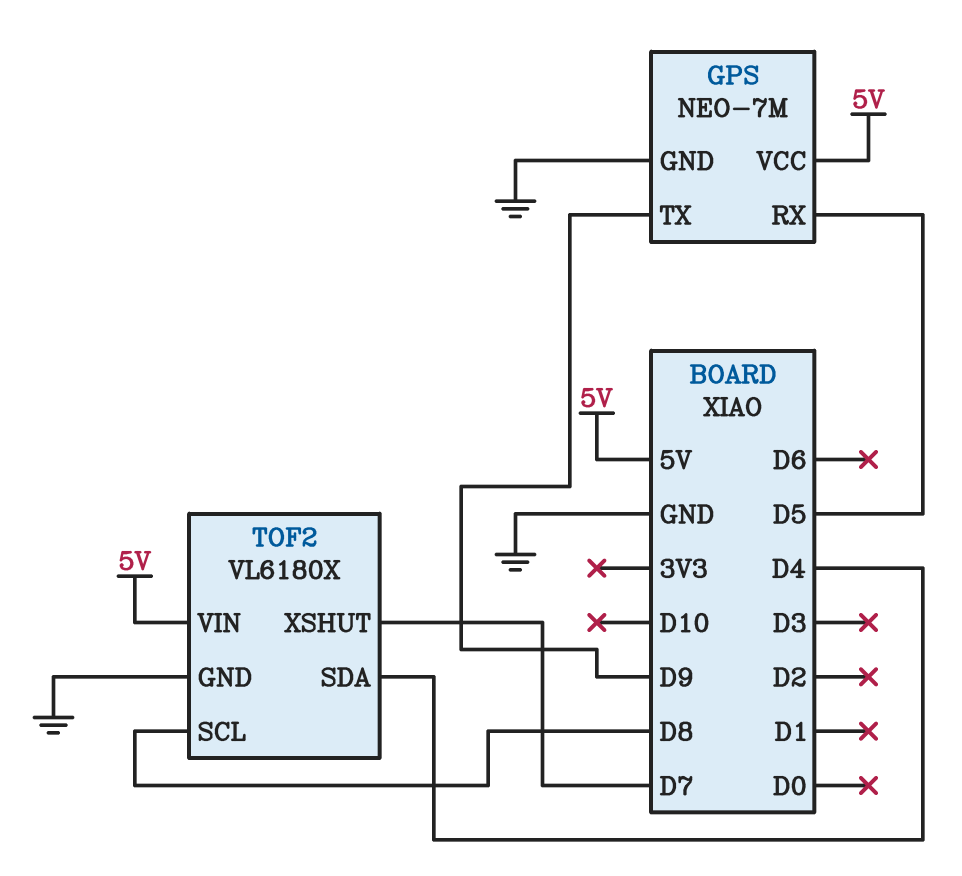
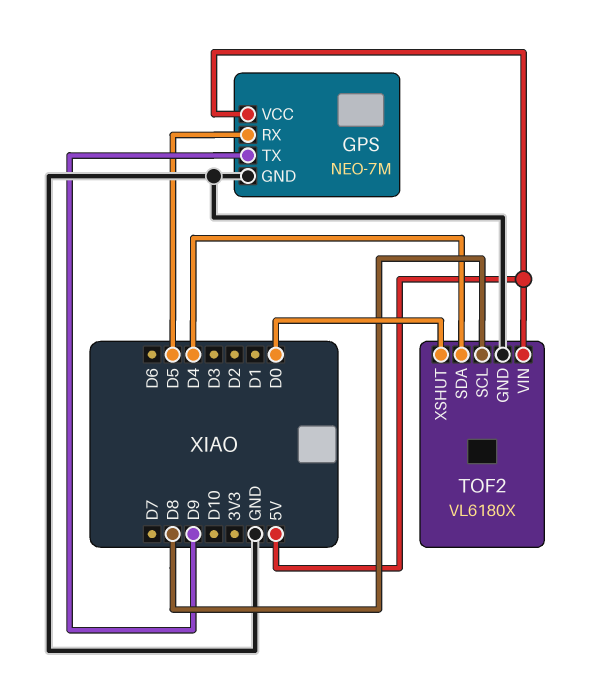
TOF2 pin XSHUT: D7 -> D0

